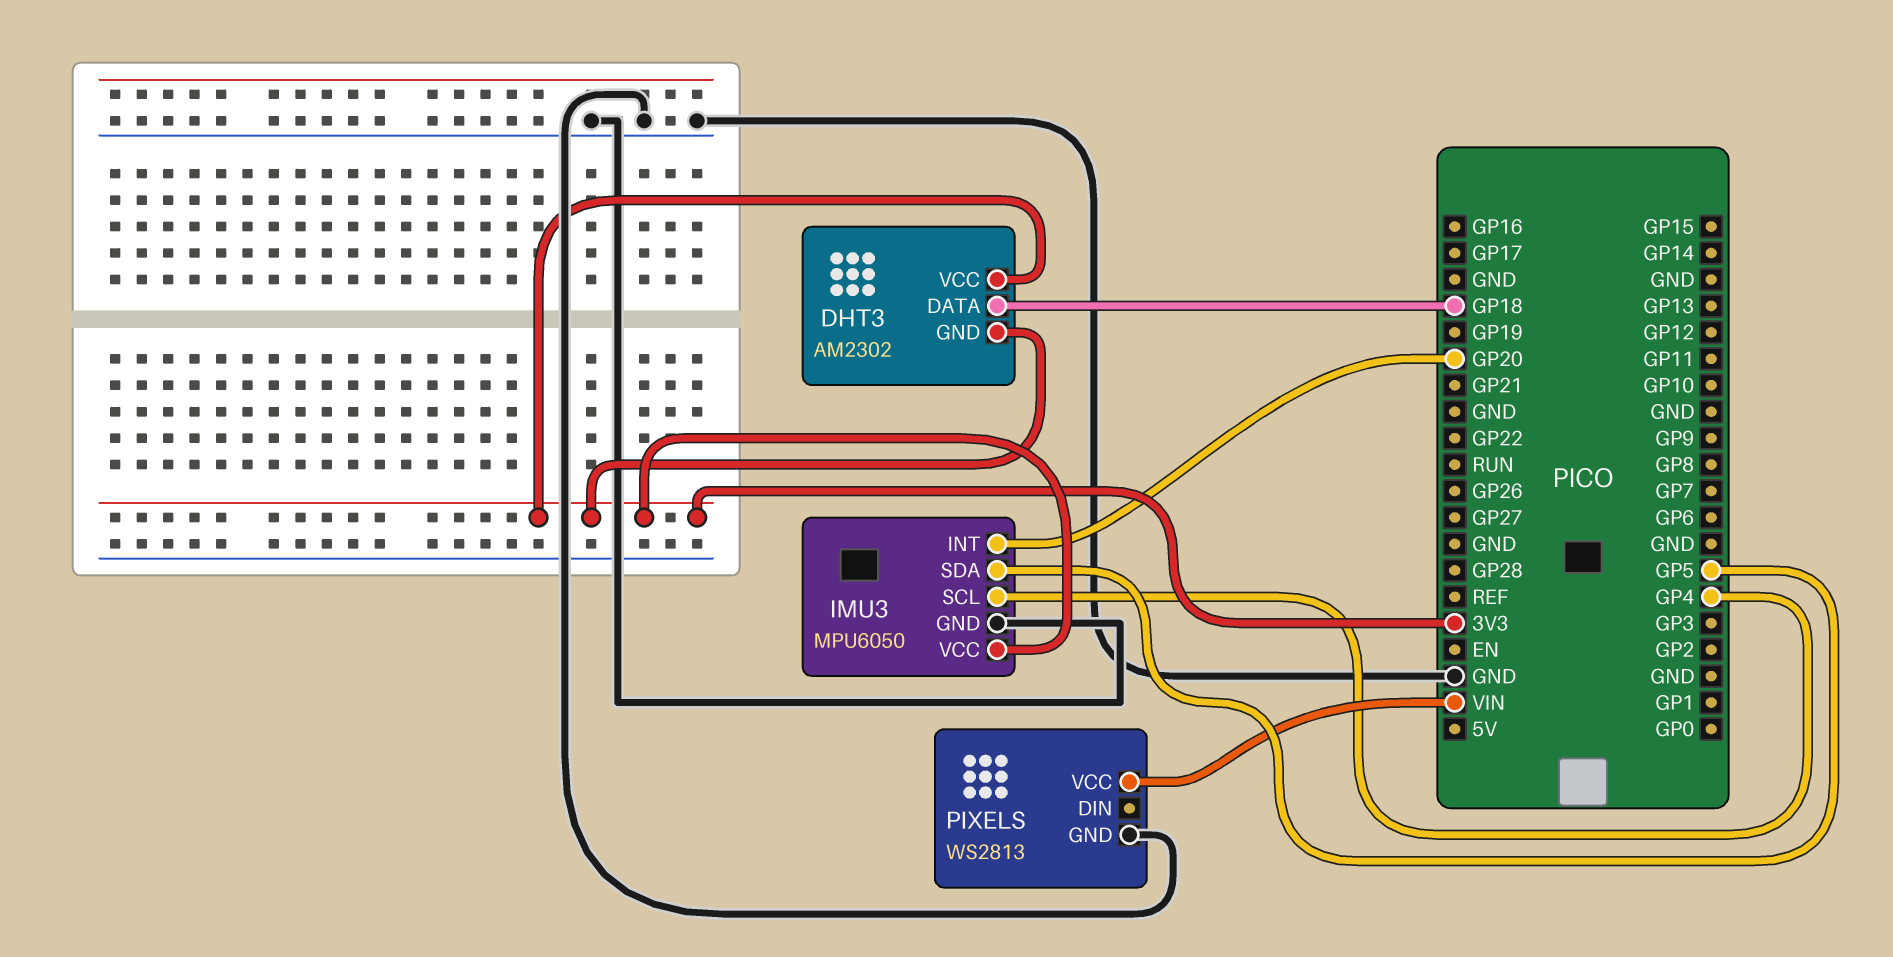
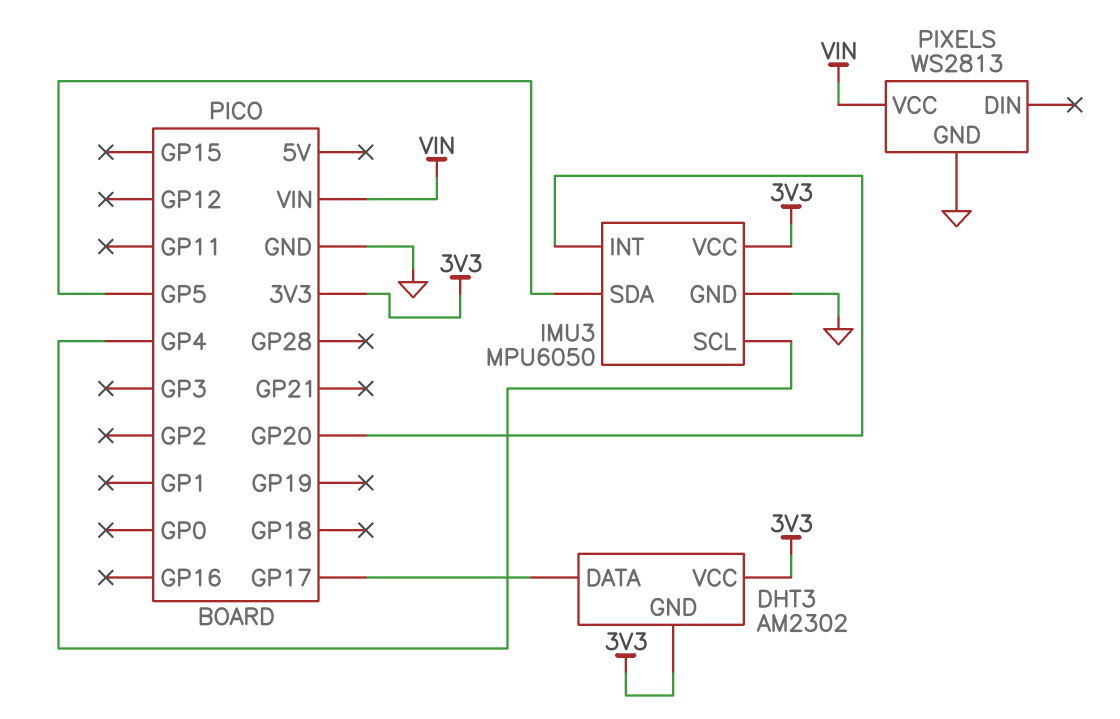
DHT3 pin DATA: GP18 -> GP17

